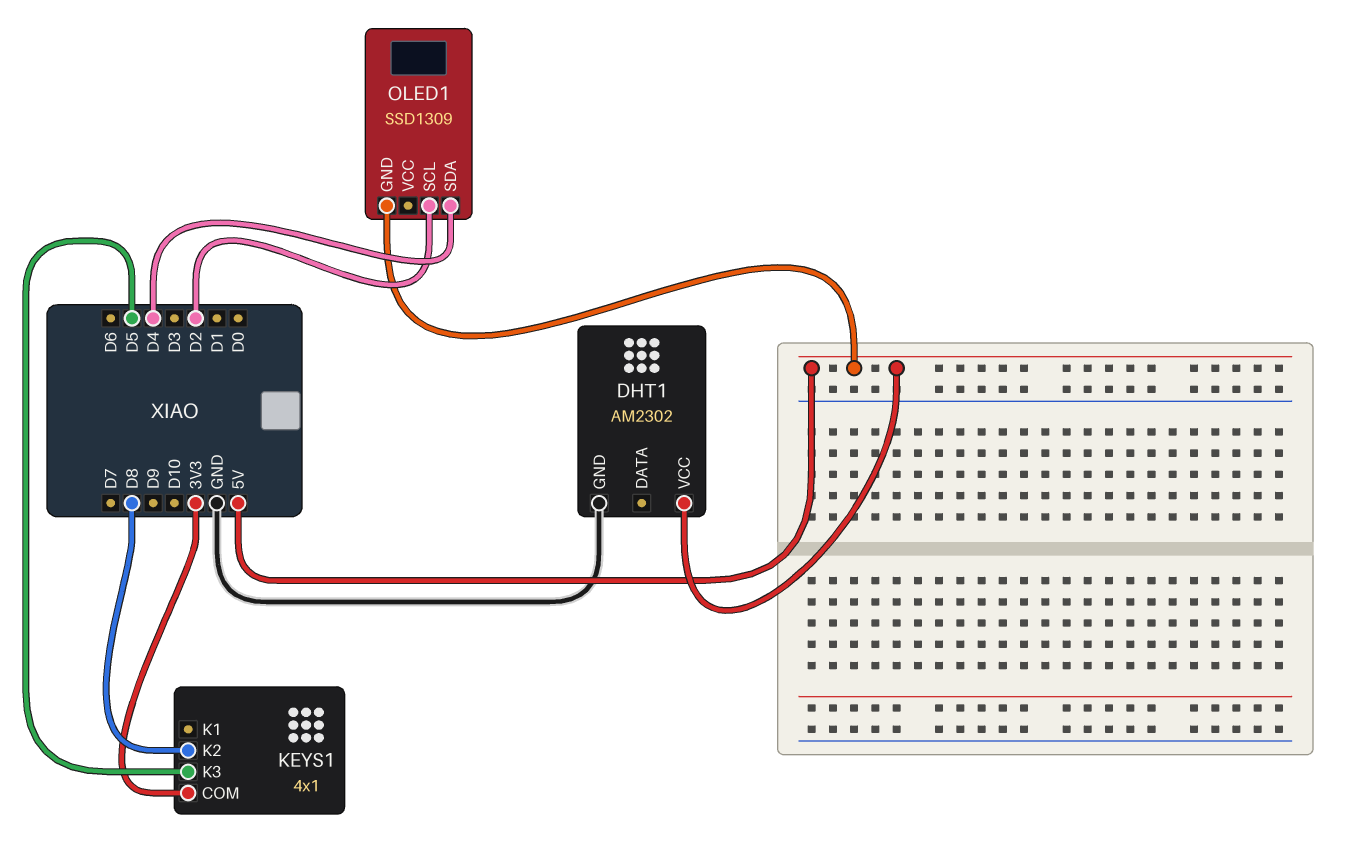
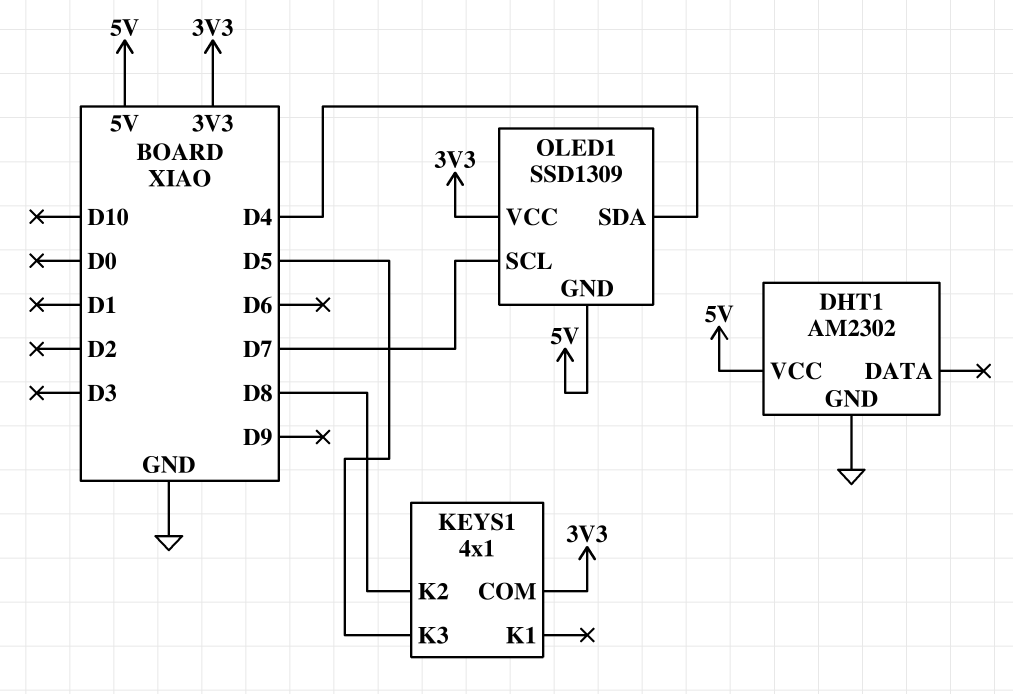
OLED1 pin SCL: D2 -> D7
OLED1 pin VCC: none -> 3V3

